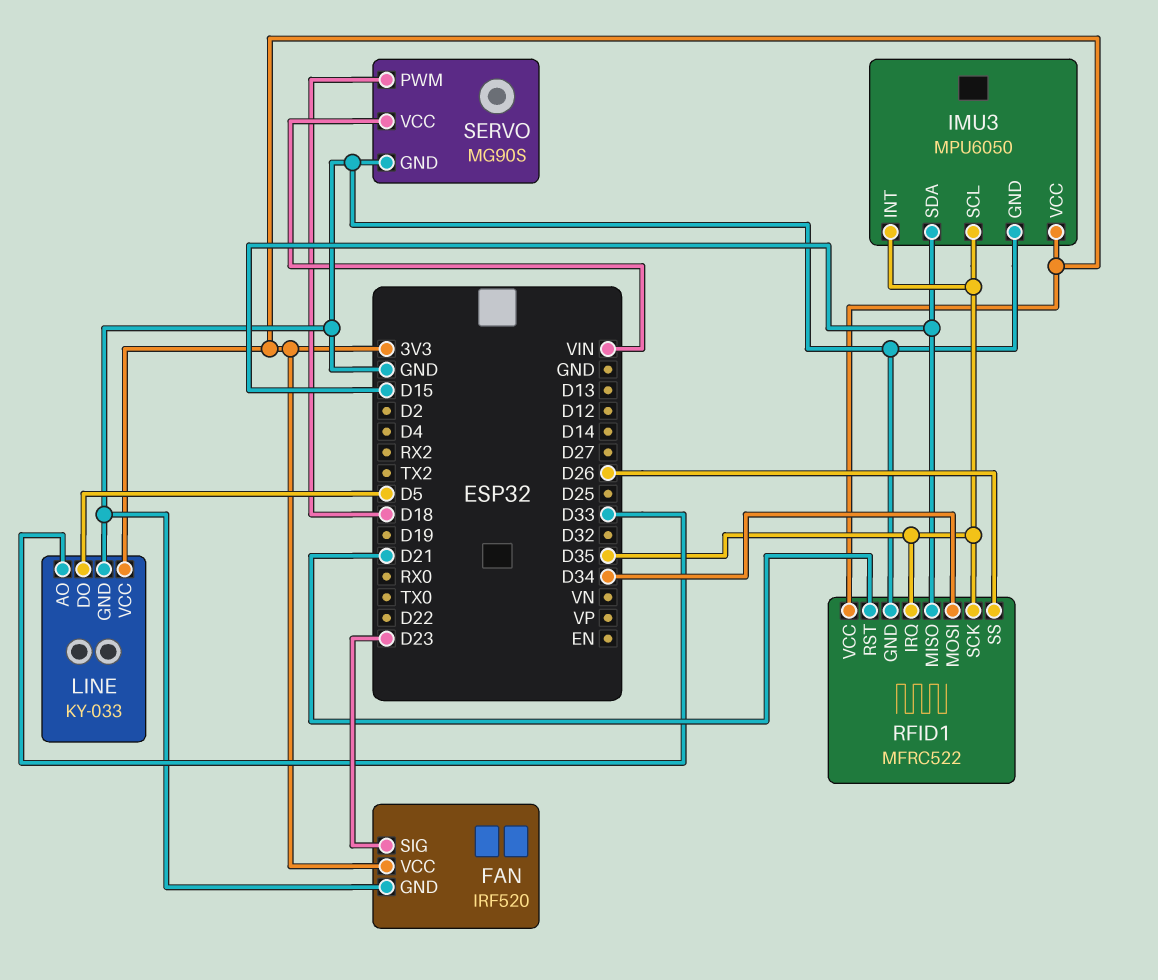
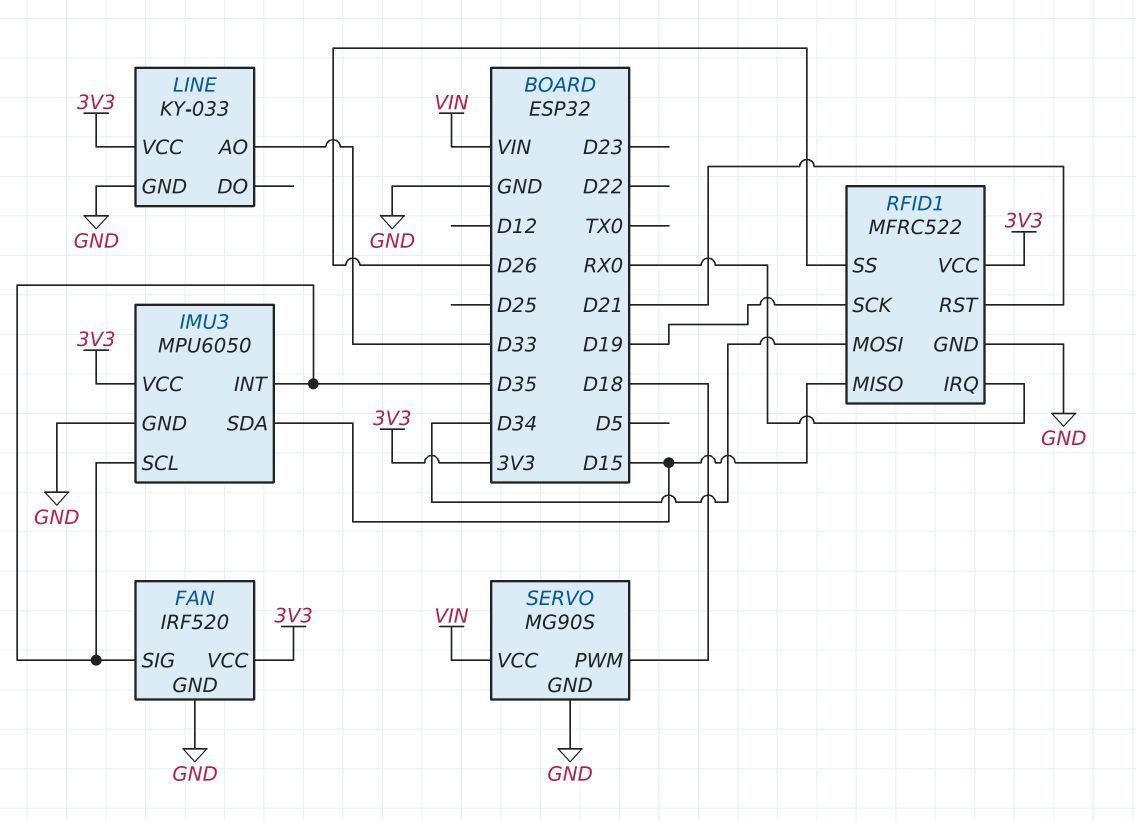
FAN pin SIG: D23 -> D35
LINE pin DO: D5 -> none
RFID1 pin IRQ: D35 -> RX0
RFID1 pin SCK: D35 -> D19

